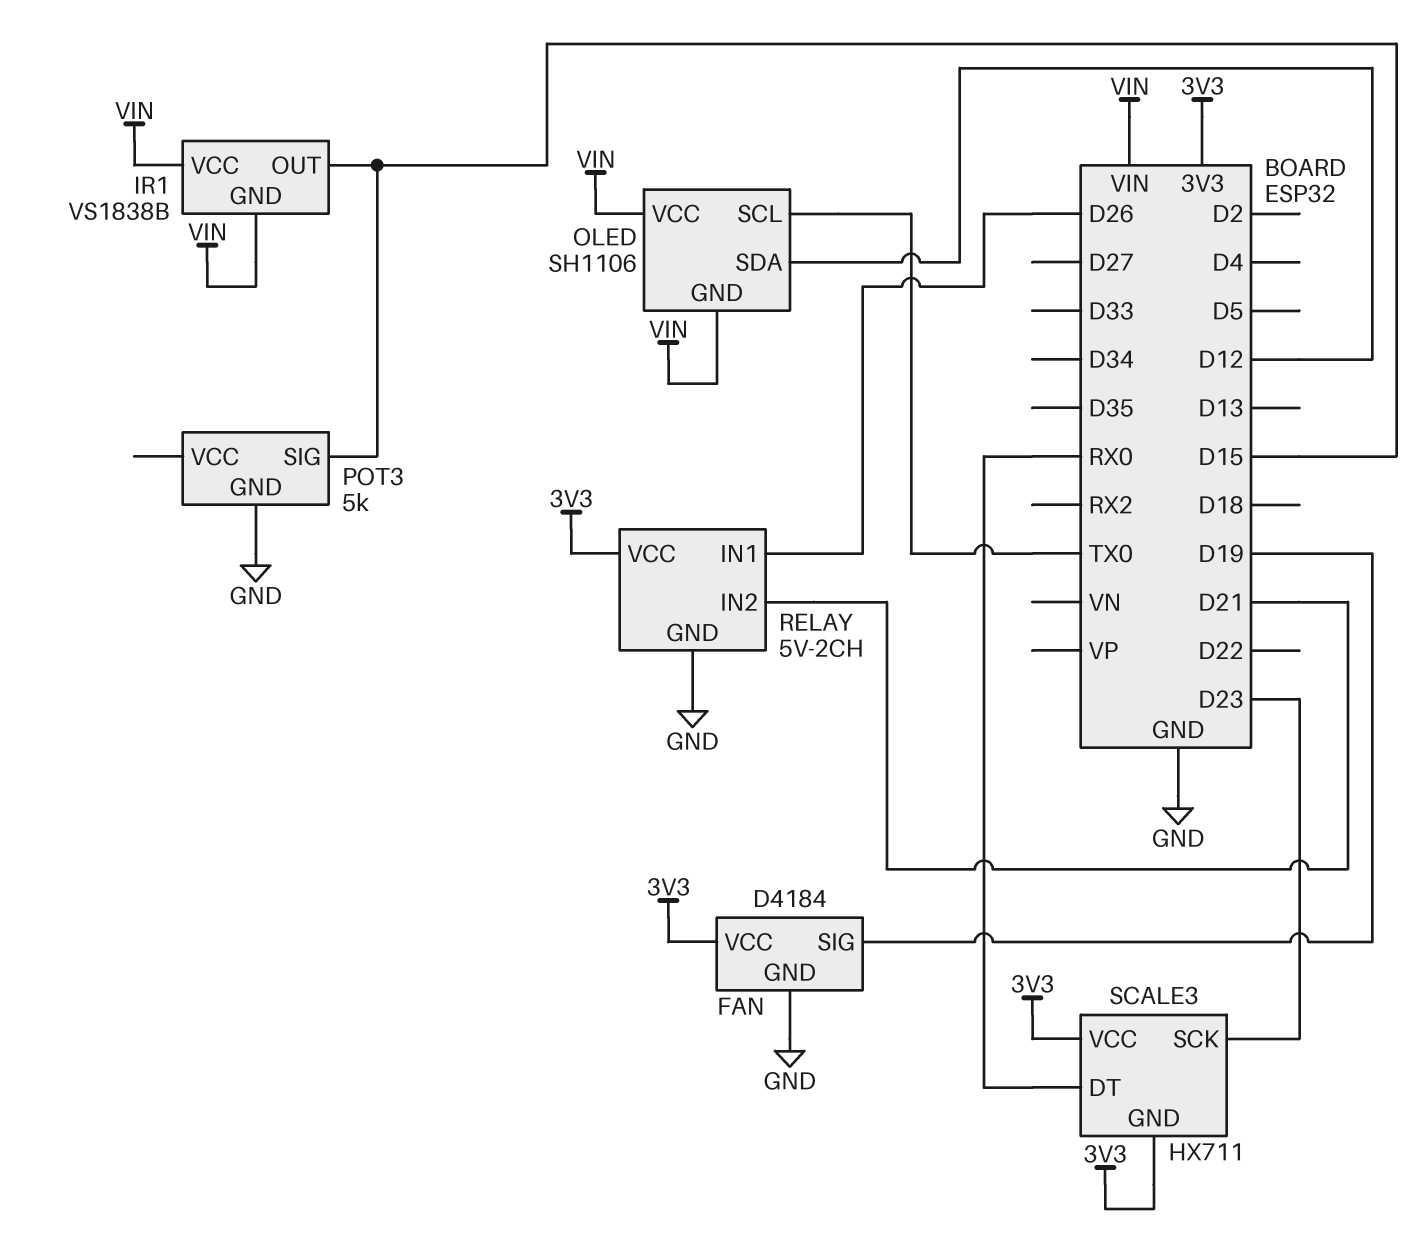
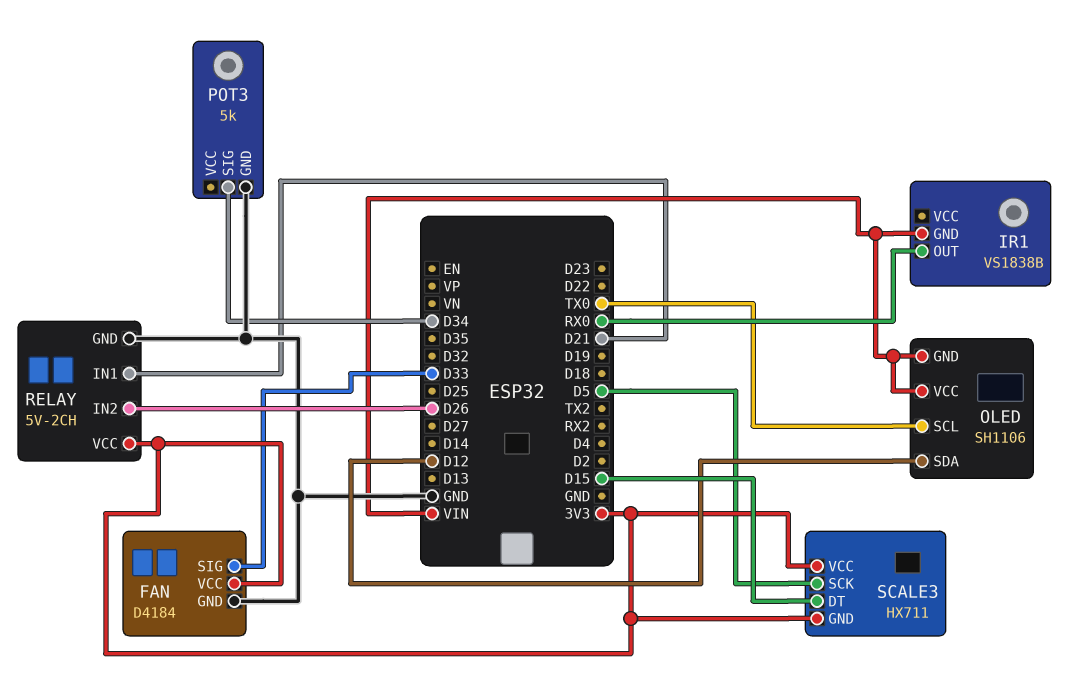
FAN pin SIG: D19 -> D33
IR1 pin OUT: D15 -> RX0
IR1 pin VCC: VIN -> none
POT3 pin SIG: D15 -> D34
RELAY pin IN1: D26 -> D21
RELAY pin IN2: D21 -> D26
SCALE3 pin DT: RX0 -> D15
SCALE3 pin SCK: D23 -> D5

